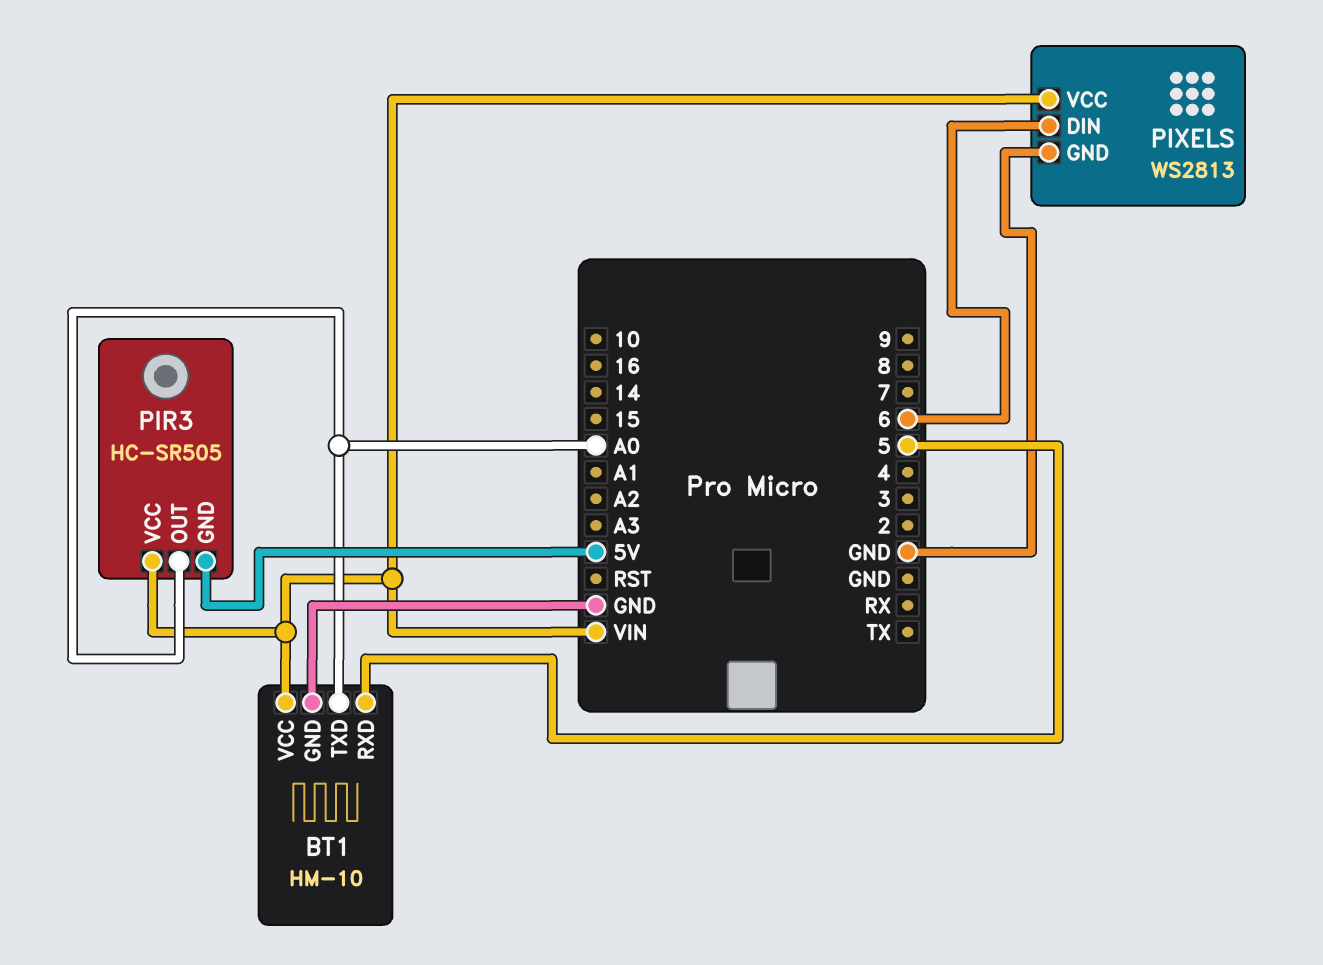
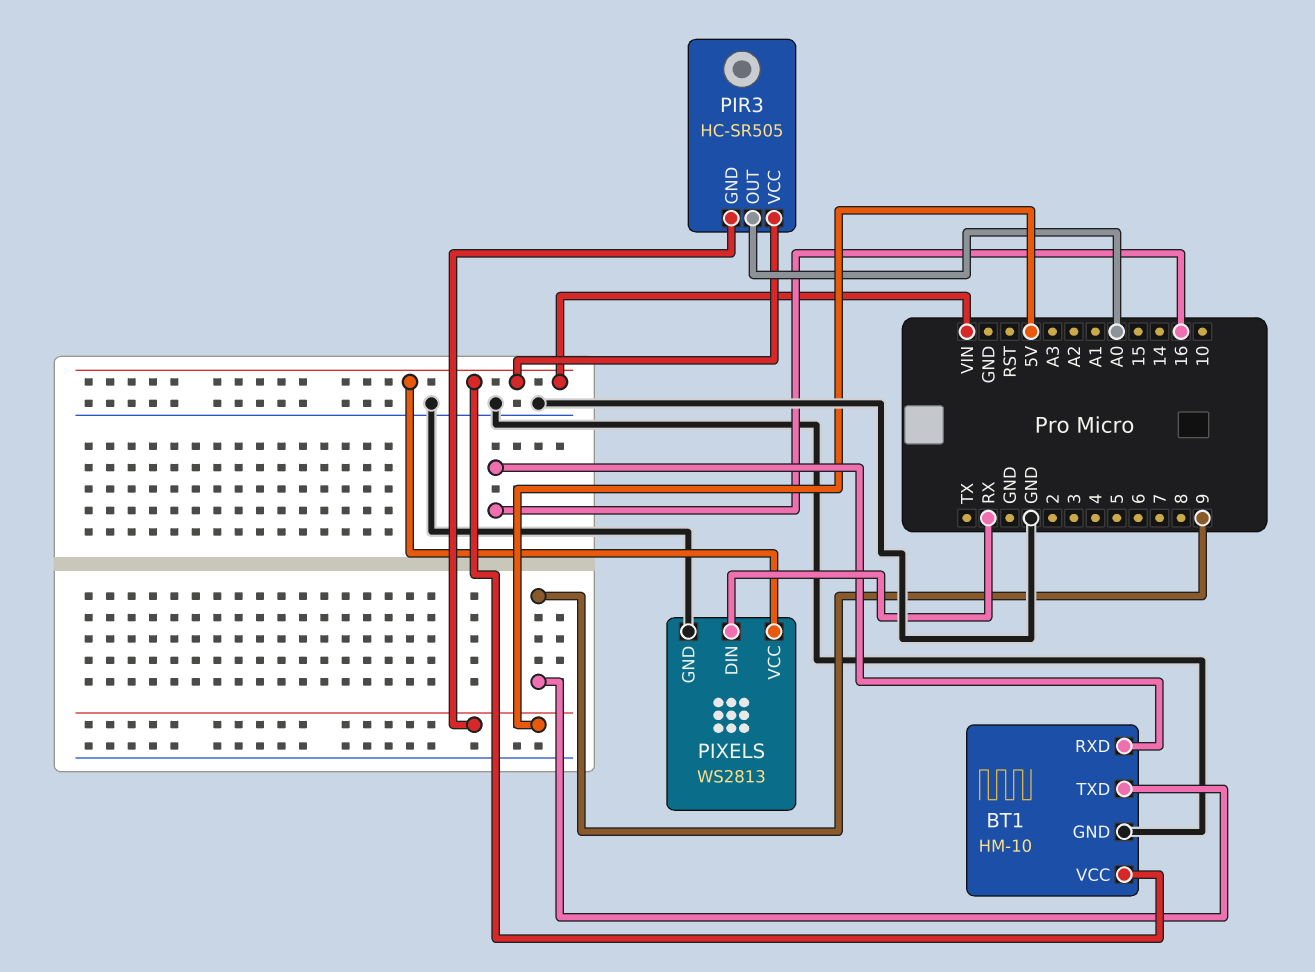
BT1 pin RXD: 5 -> 16
BT1 pin TXD: A0 -> 9
PIXELS pin DIN: 6 -> RX

